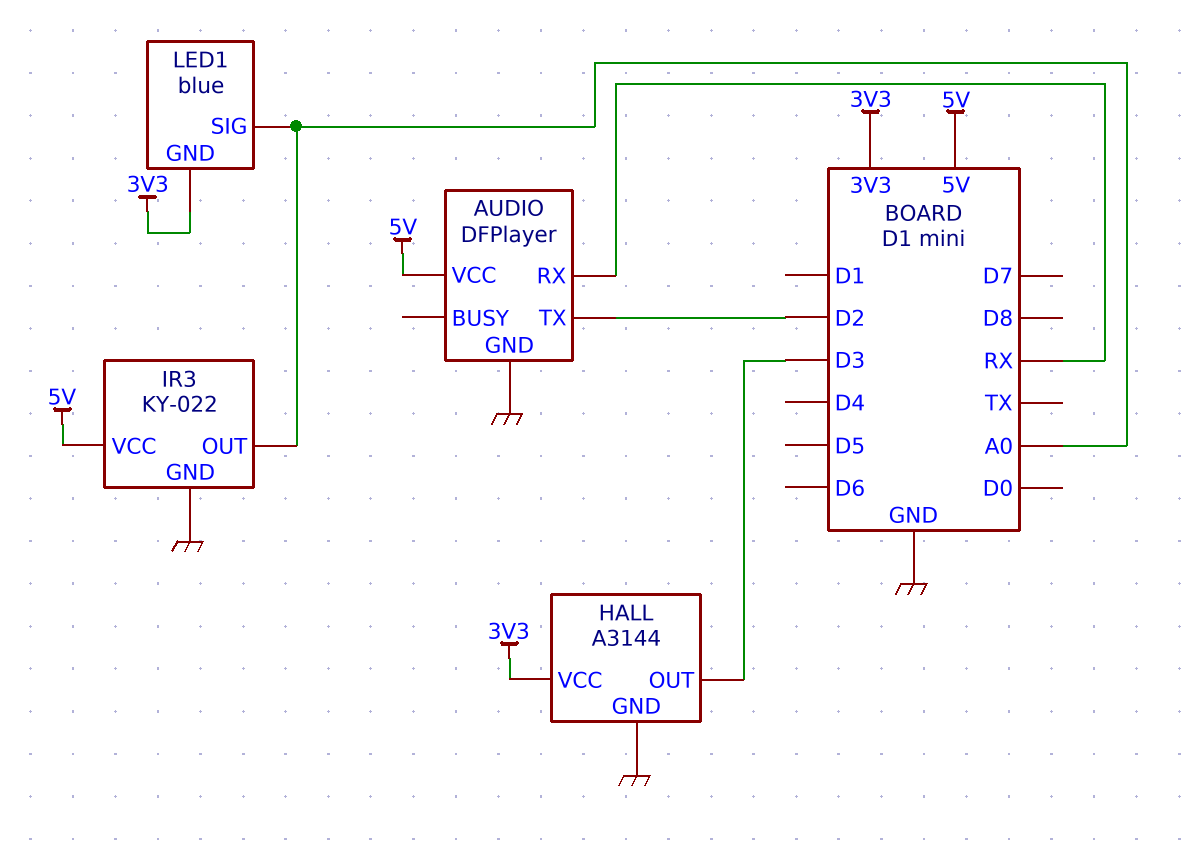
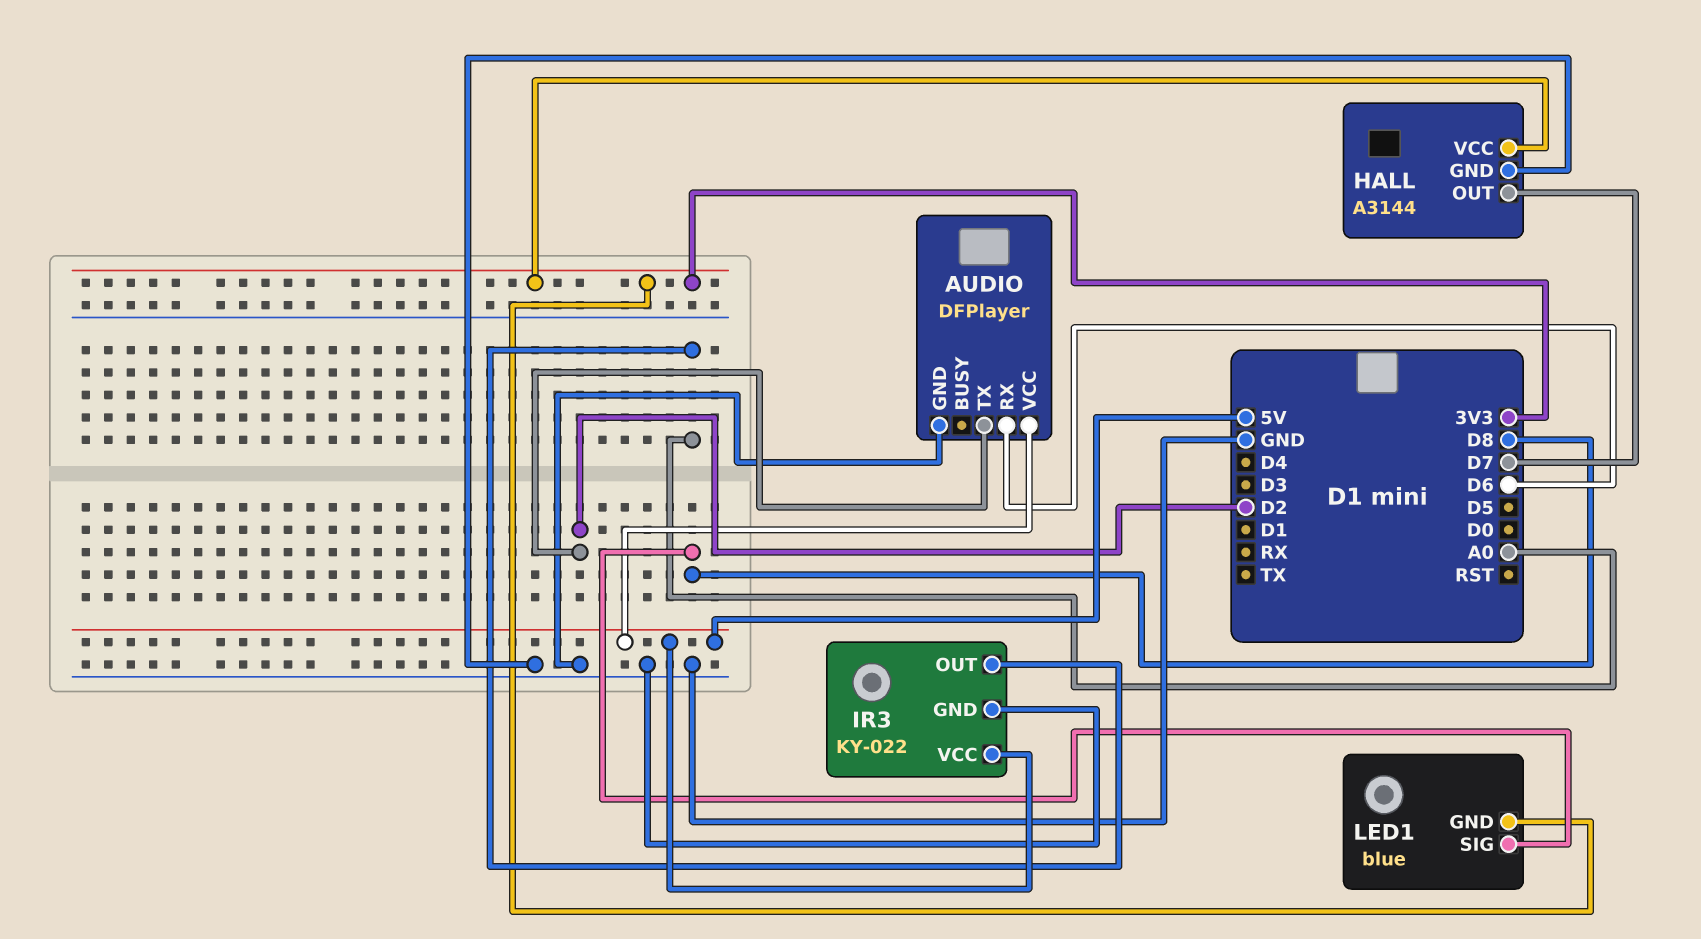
AUDIO pin RX: RX -> D6
HALL pin OUT: D3 -> D7
LED1 pin SIG: A0 -> D8

